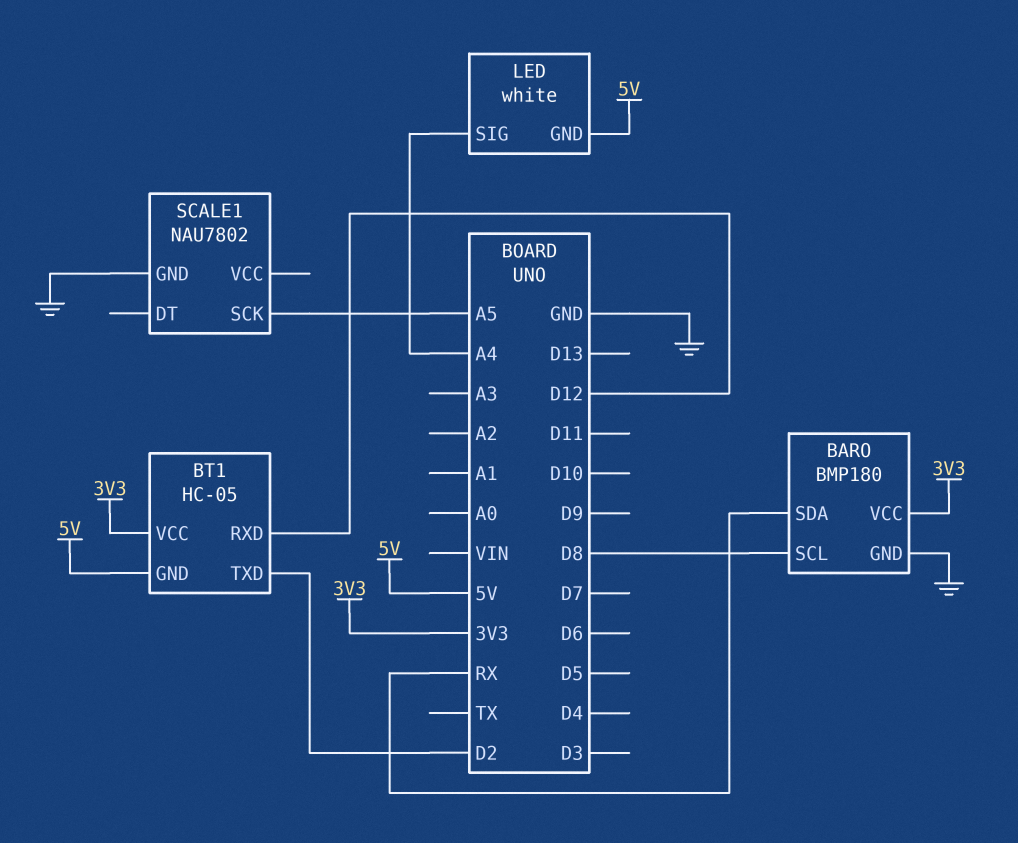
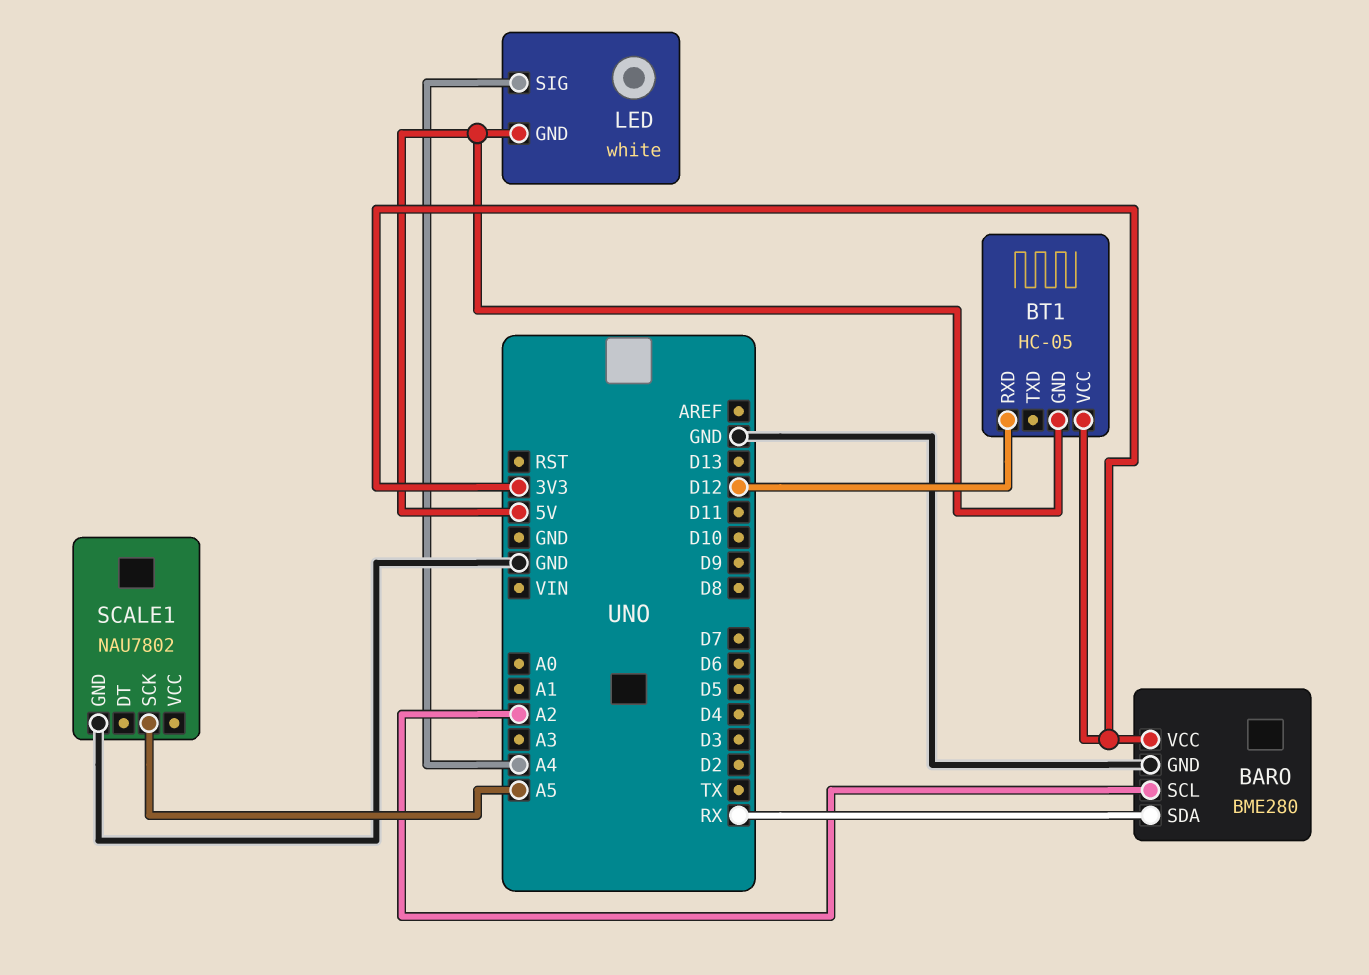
BARO: BMP180 -> BME280
BARO pin SCL: D8 -> A2
BT1 pin TXD: D2 -> none

